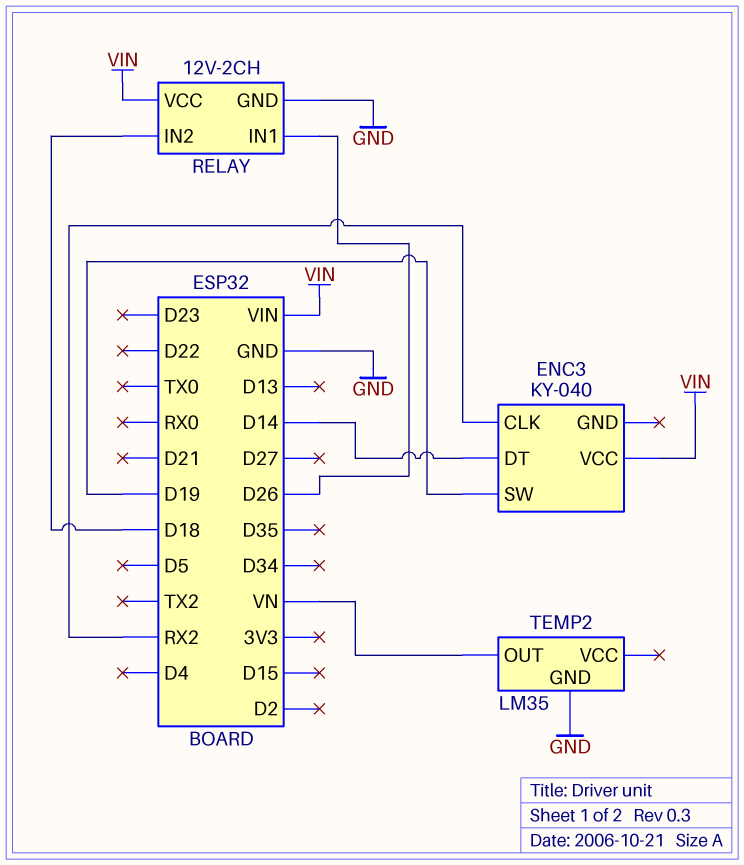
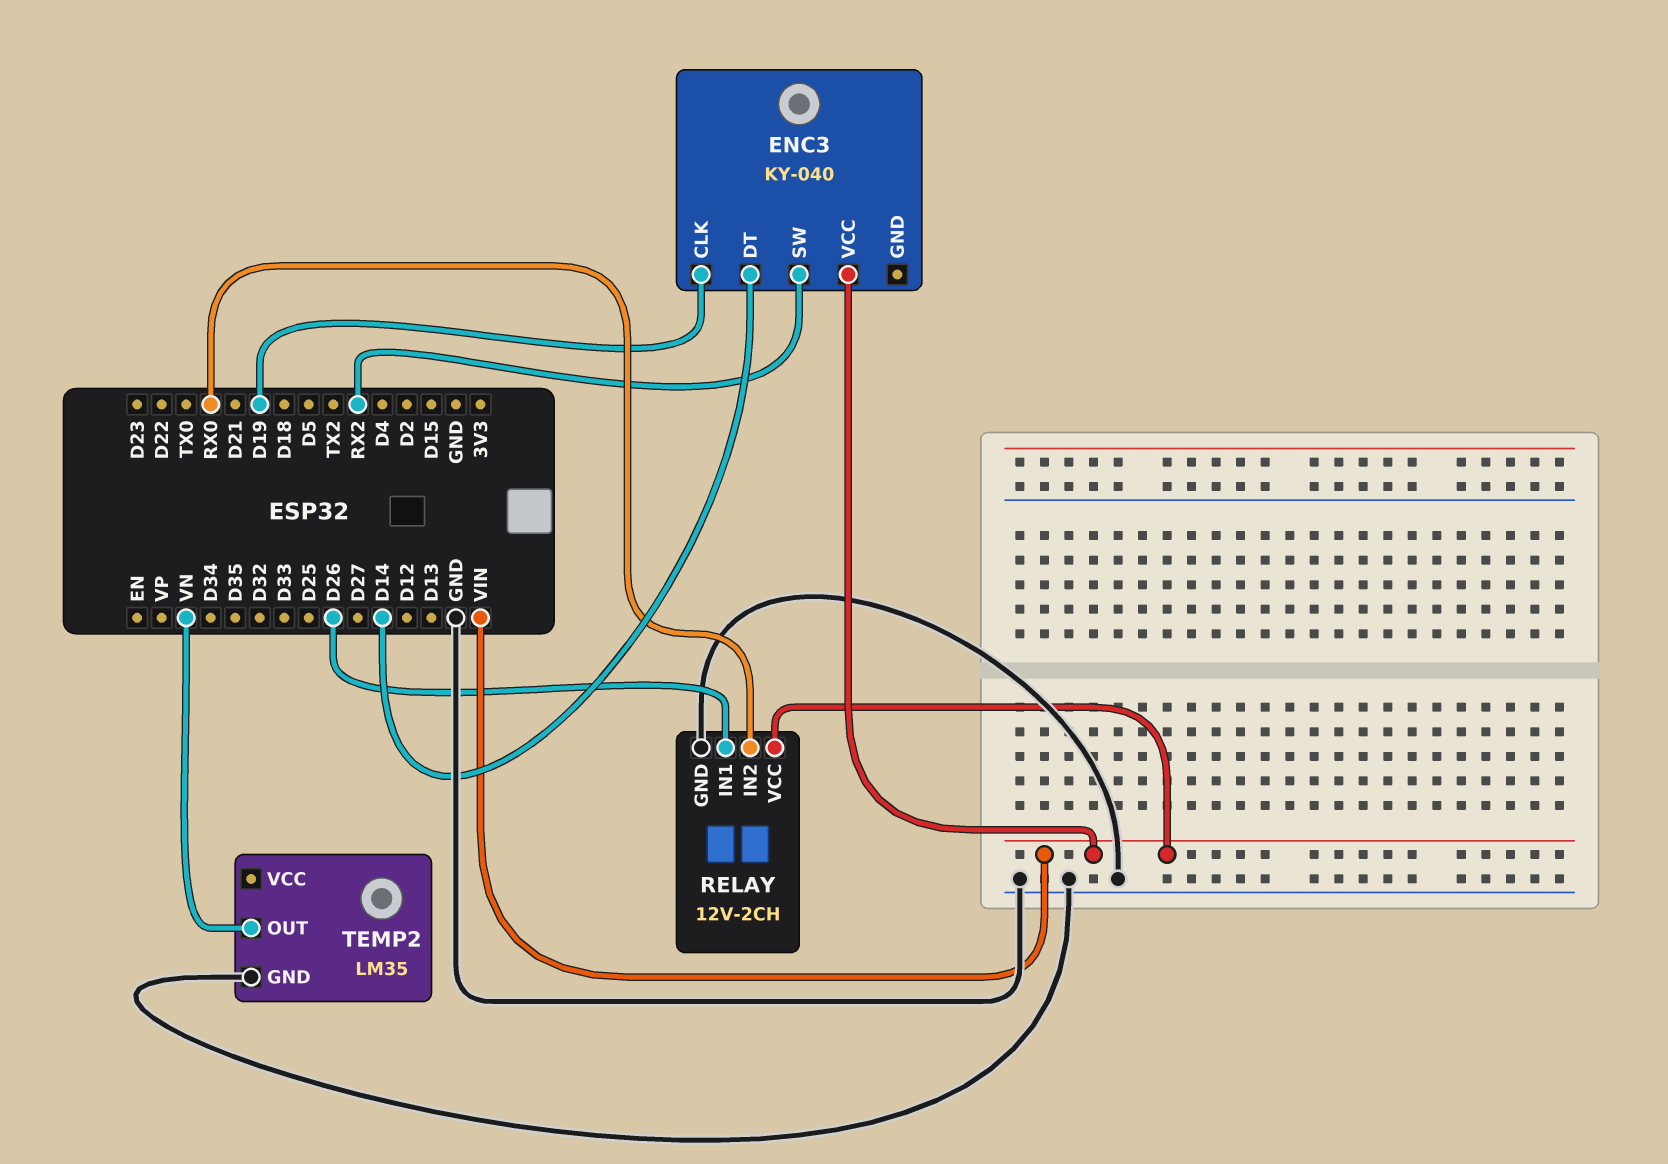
ENC3 pin CLK: RX2 -> D19
ENC3 pin SW: D19 -> RX2
RELAY pin IN2: D18 -> RX0

